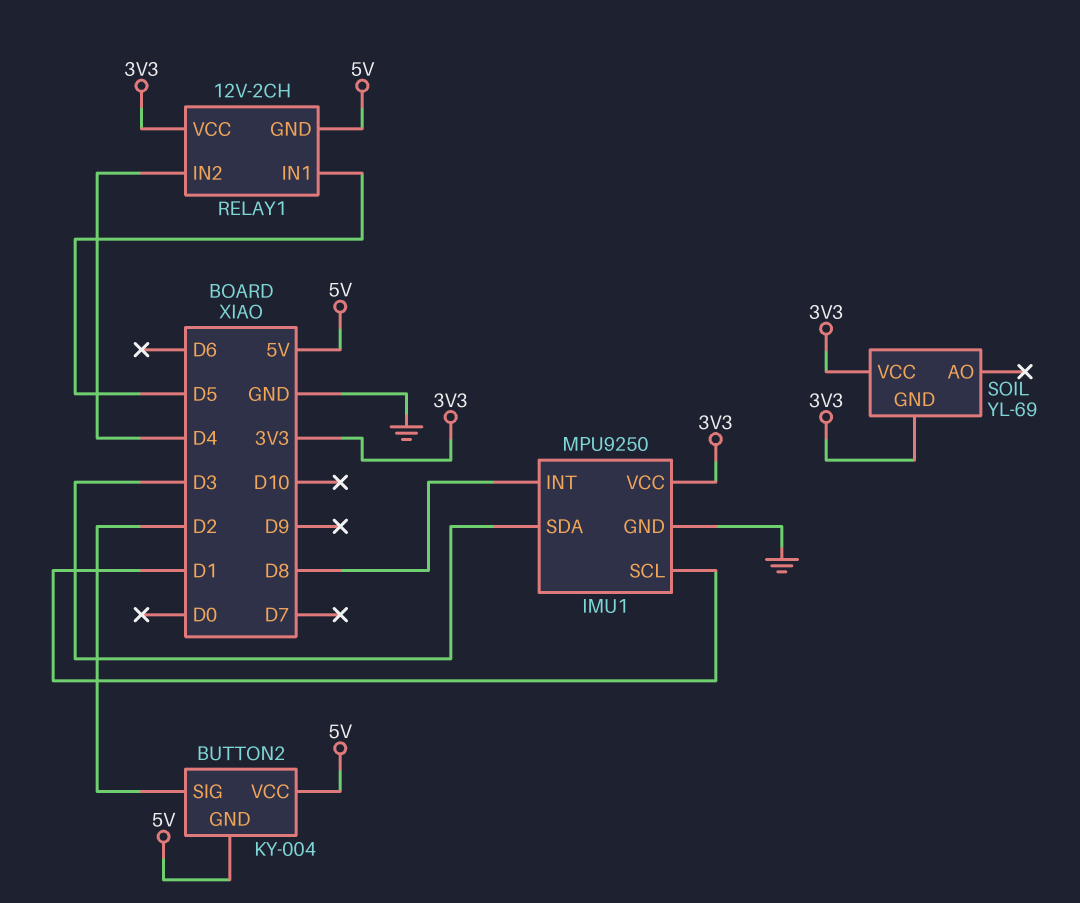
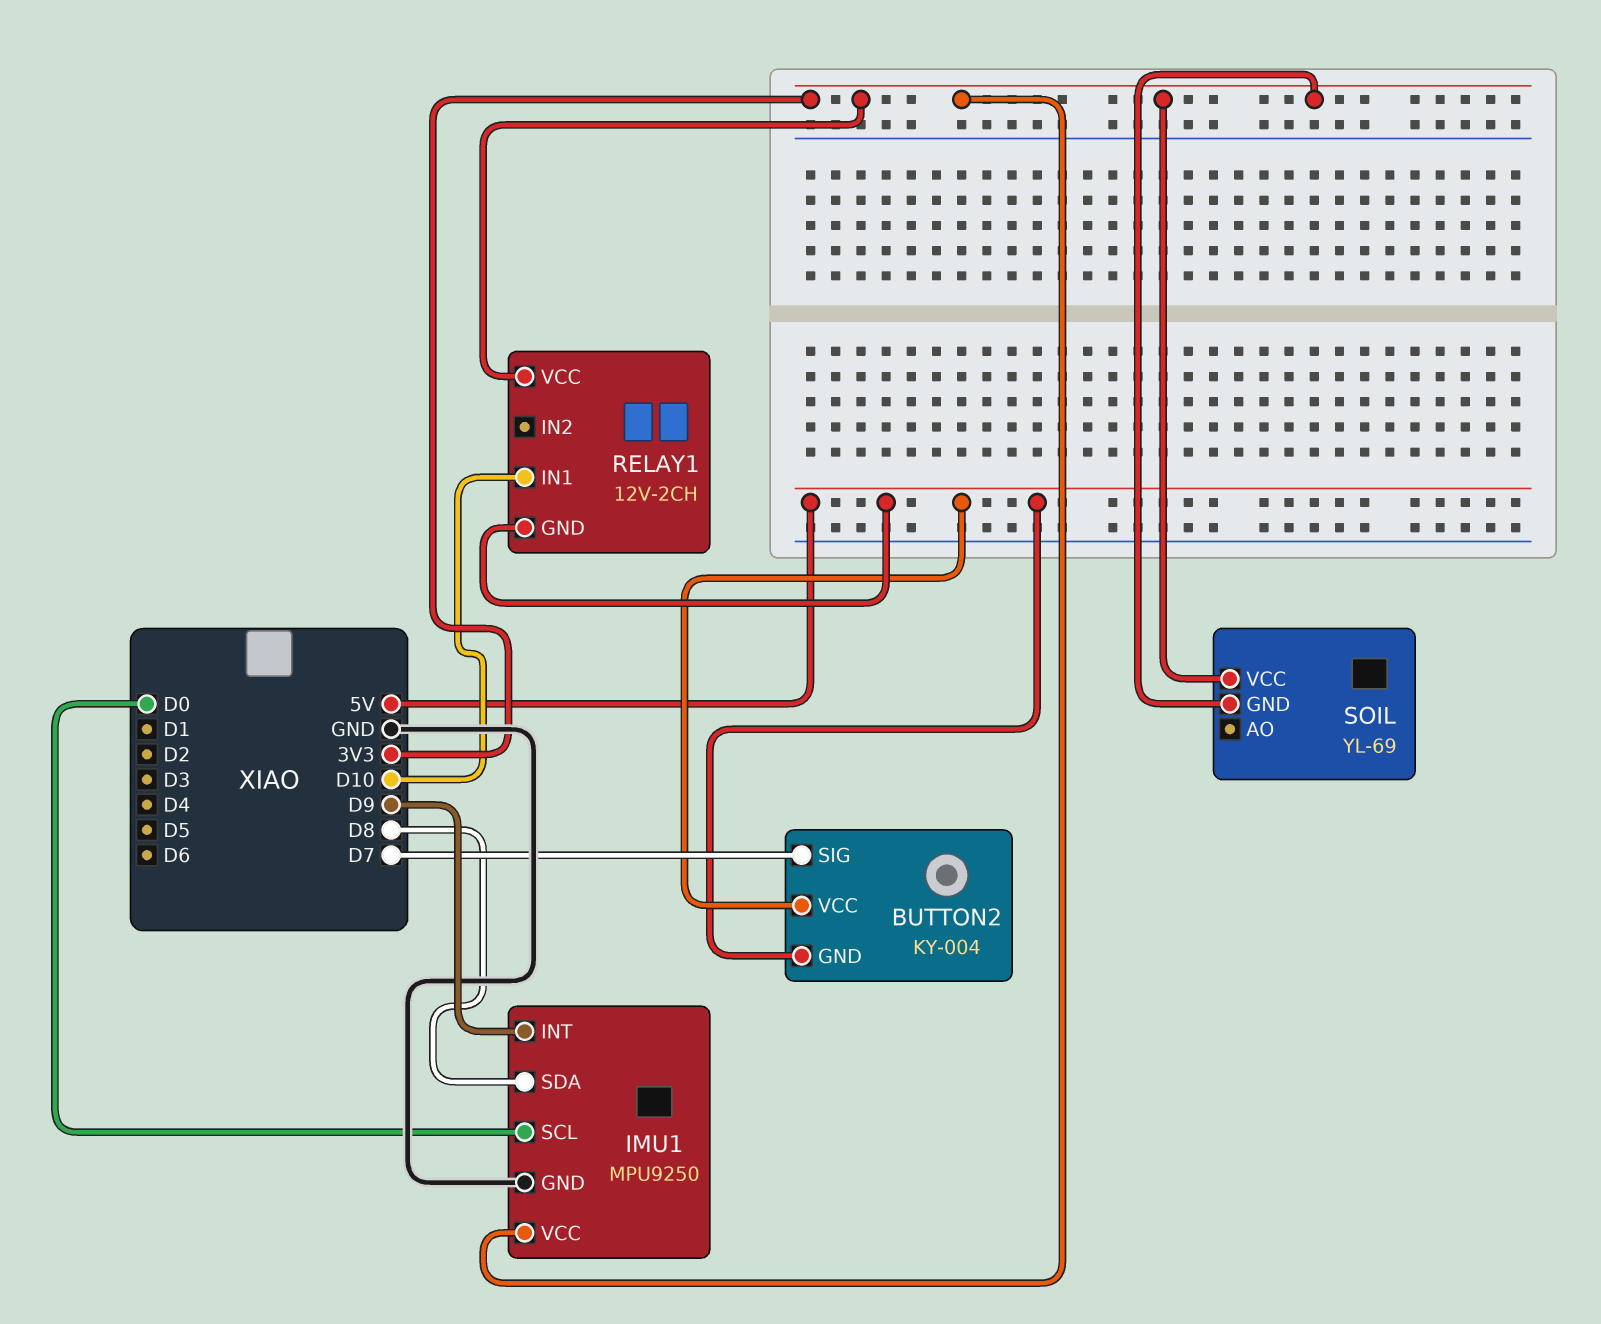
BUTTON2 pin SIG: D2 -> D7
IMU1 pin INT: D8 -> D9
IMU1 pin SCL: D1 -> D0
IMU1 pin SDA: D3 -> D8
RELAY1 pin IN1: D5 -> D10
RELAY1 pin IN2: D4 -> none

